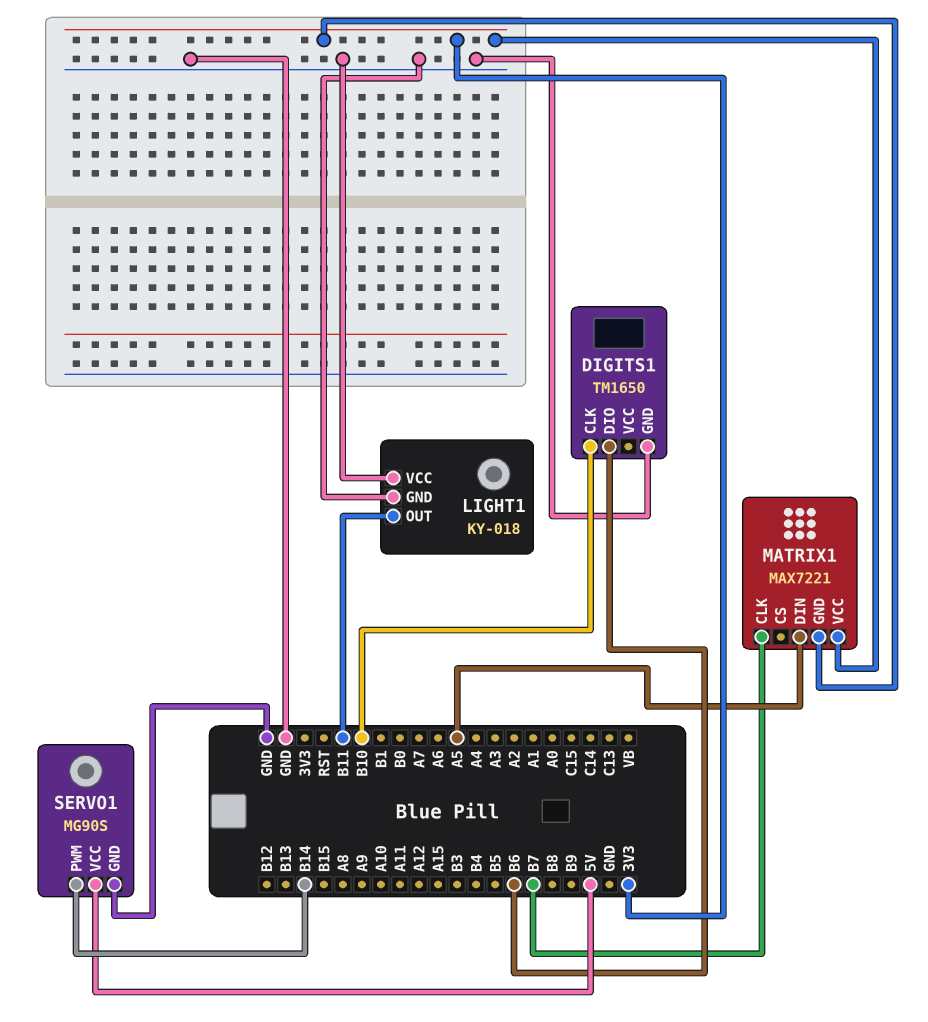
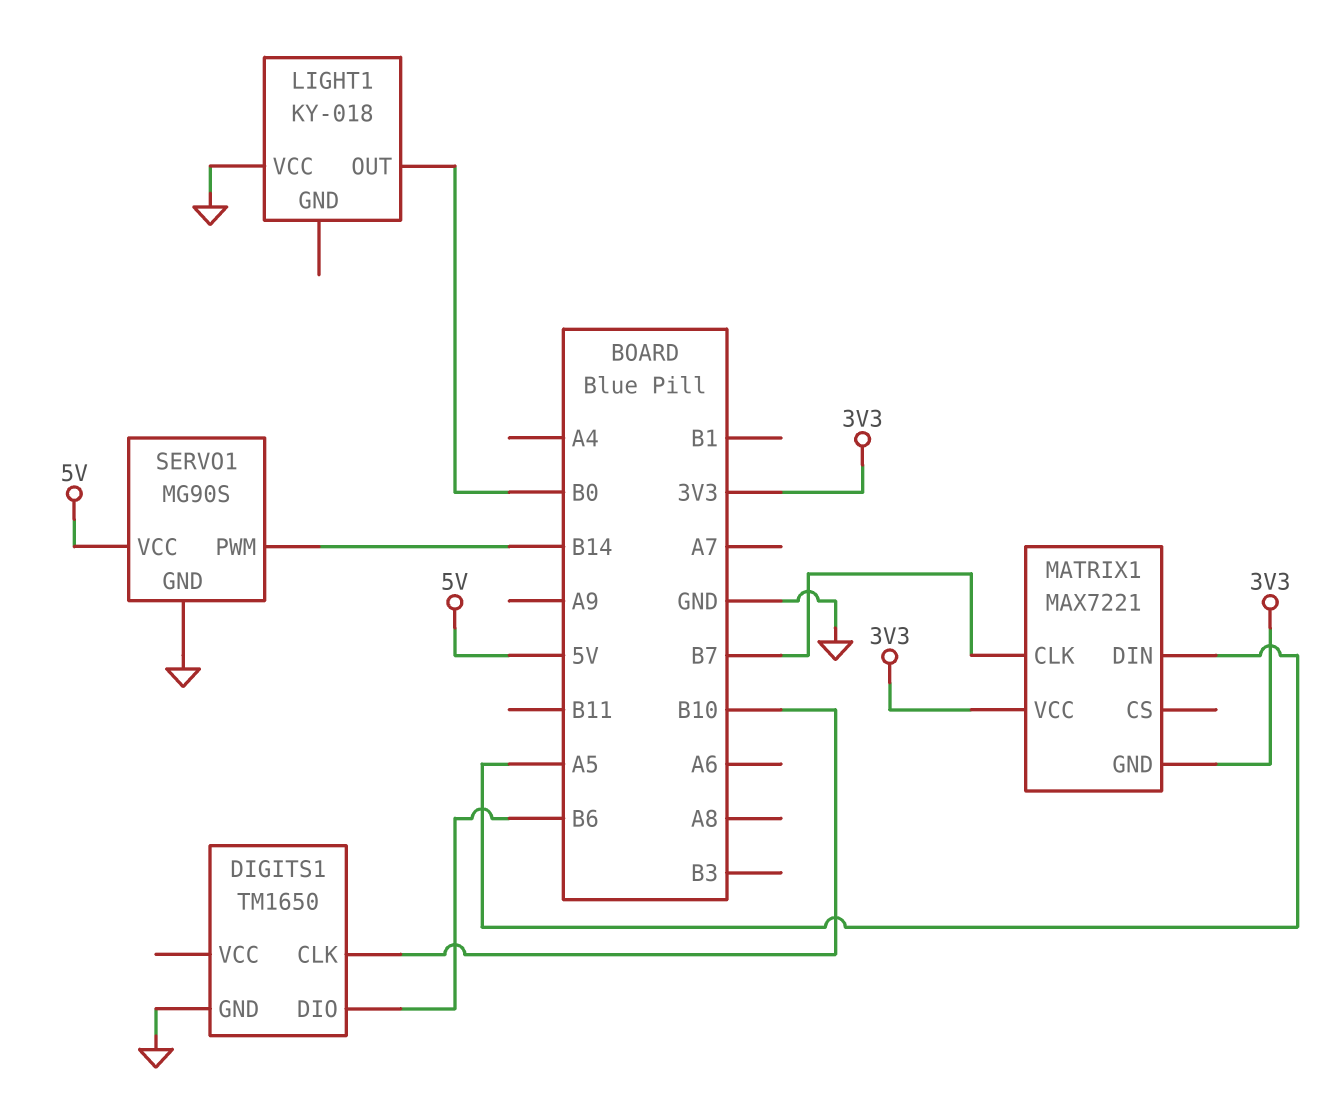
LIGHT1 pin GND: GND -> none
LIGHT1 pin OUT: B11 -> B0

